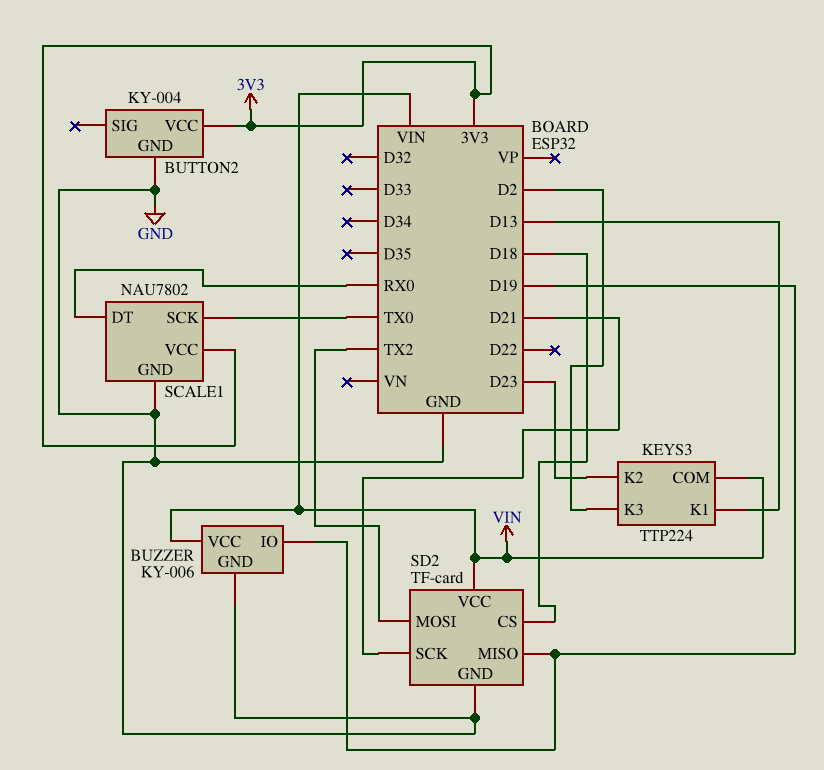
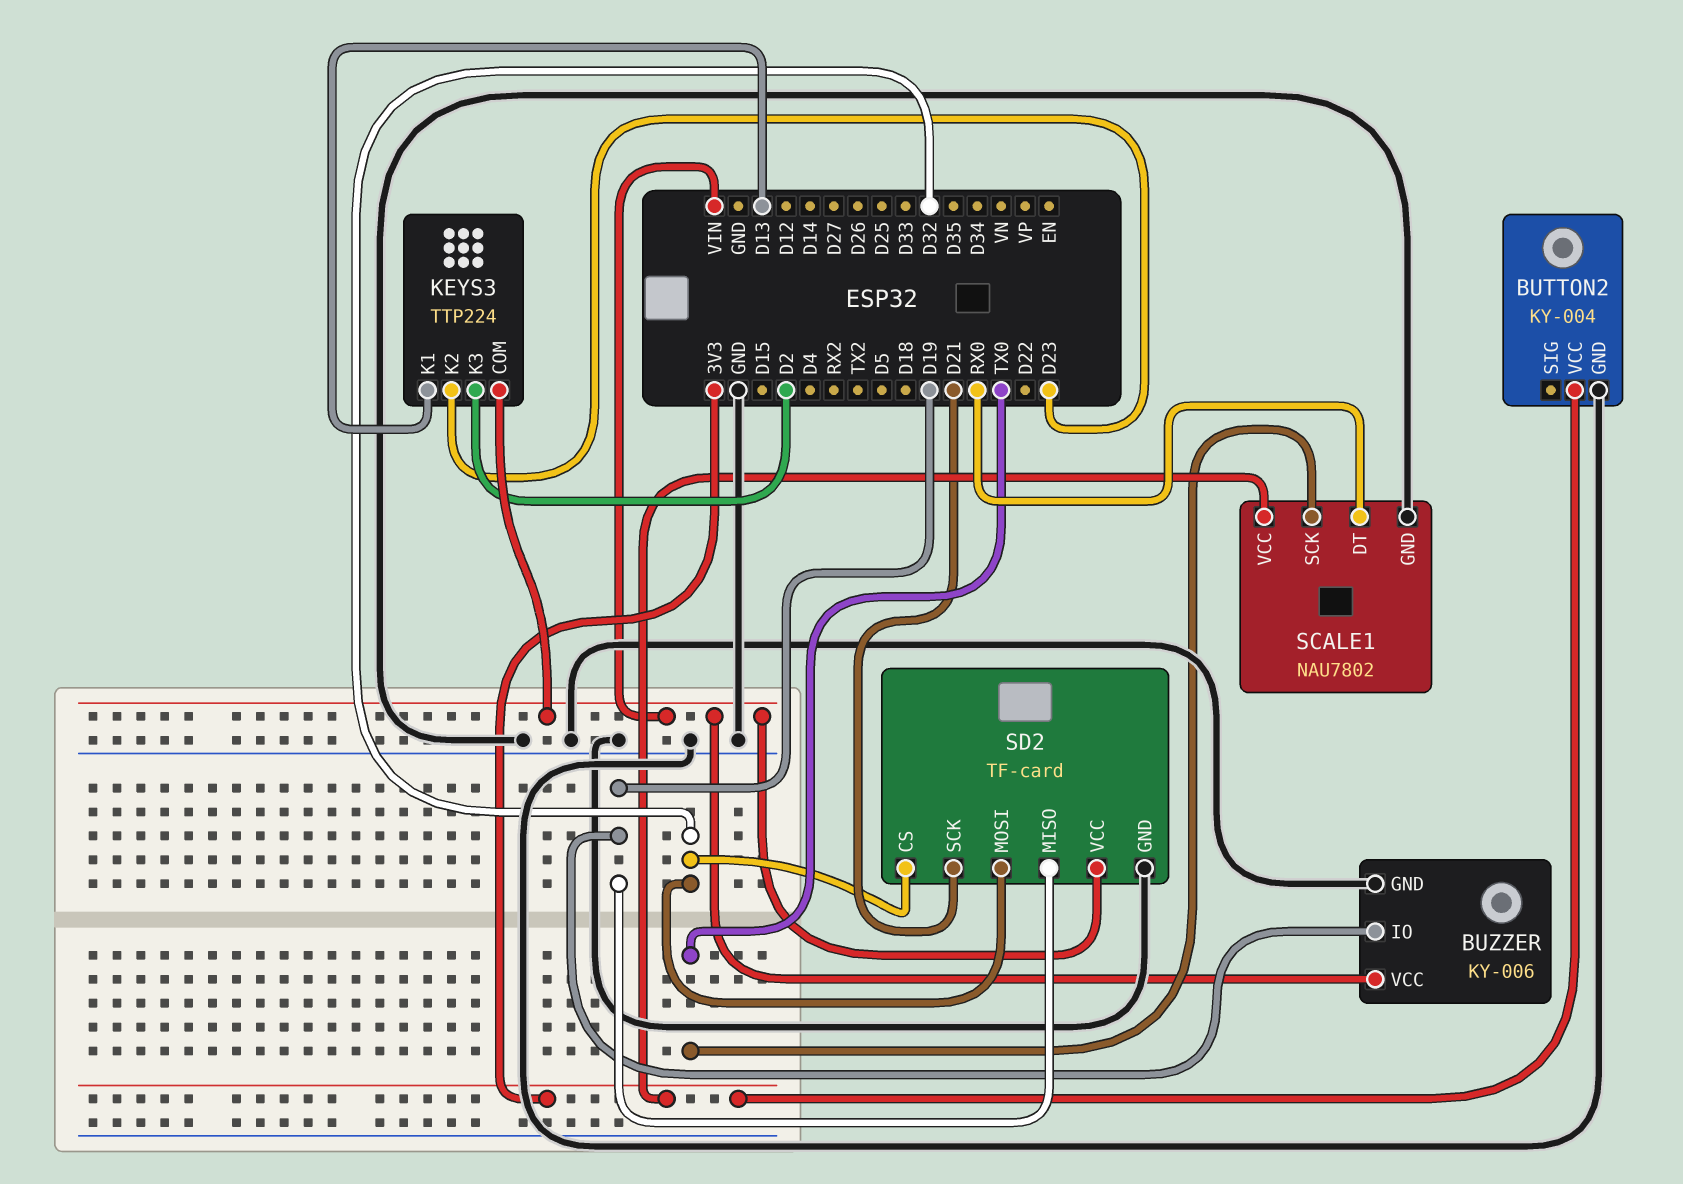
SD2 pin CS: D18 -> D32
SD2 pin MOSI: TX2 -> D32

